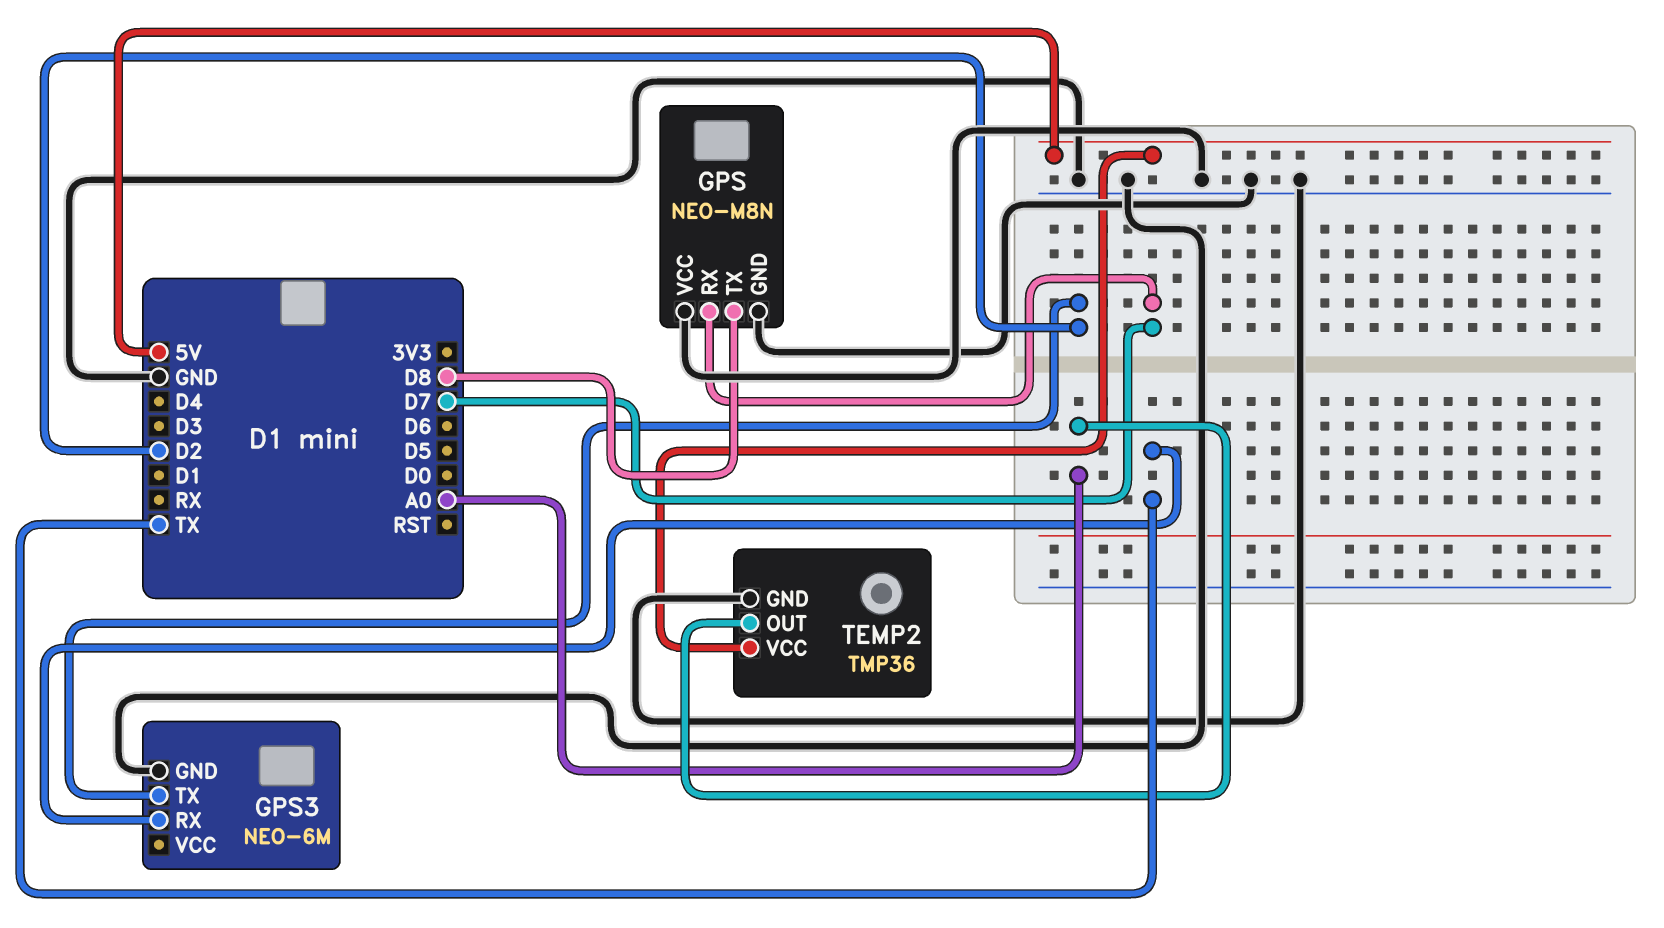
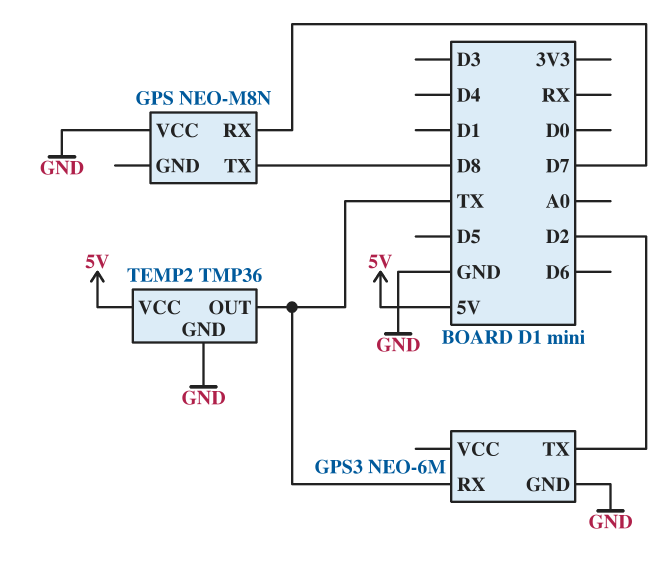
GPS pin GND: GND -> none
TEMP2 pin OUT: A0 -> TX

